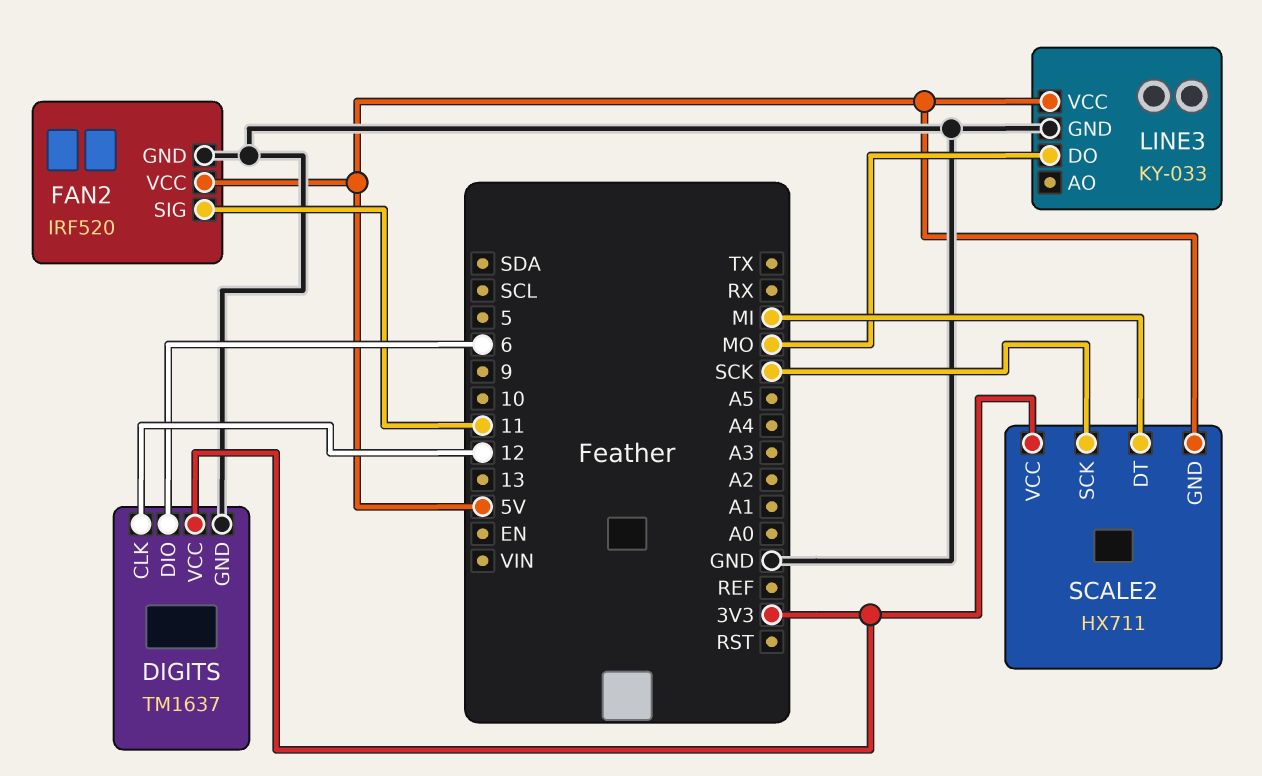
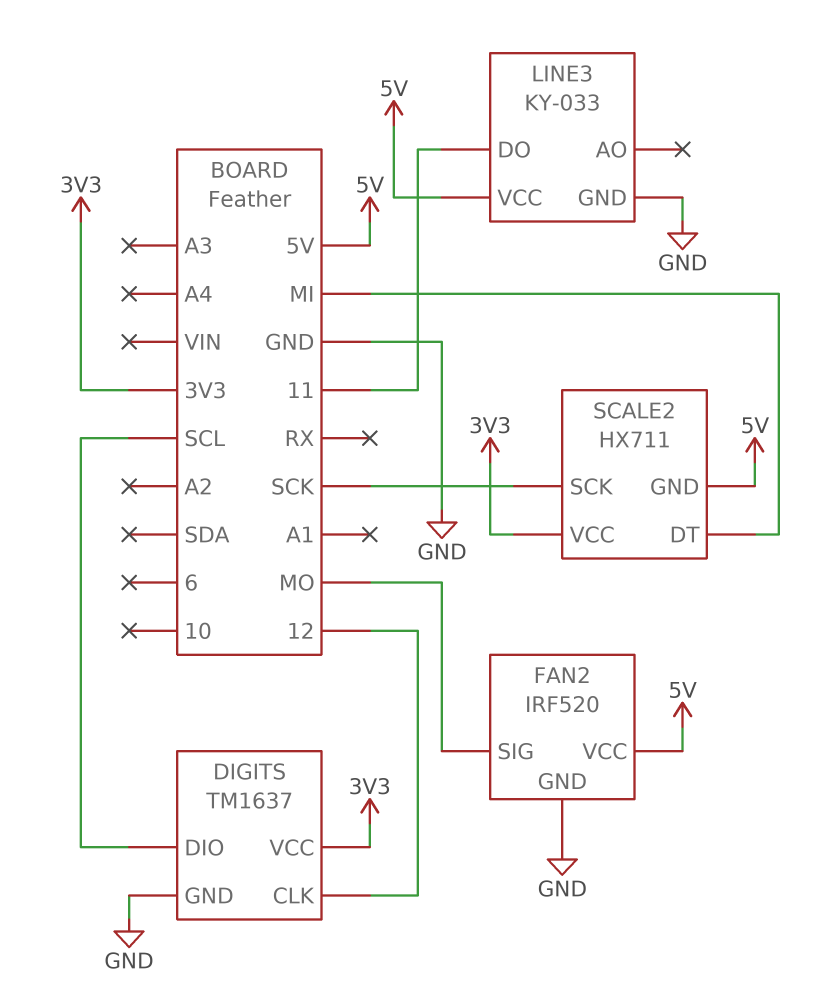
DIGITS pin DIO: 6 -> SCL
FAN2 pin SIG: 11 -> MO
LINE3 pin DO: MO -> 11

